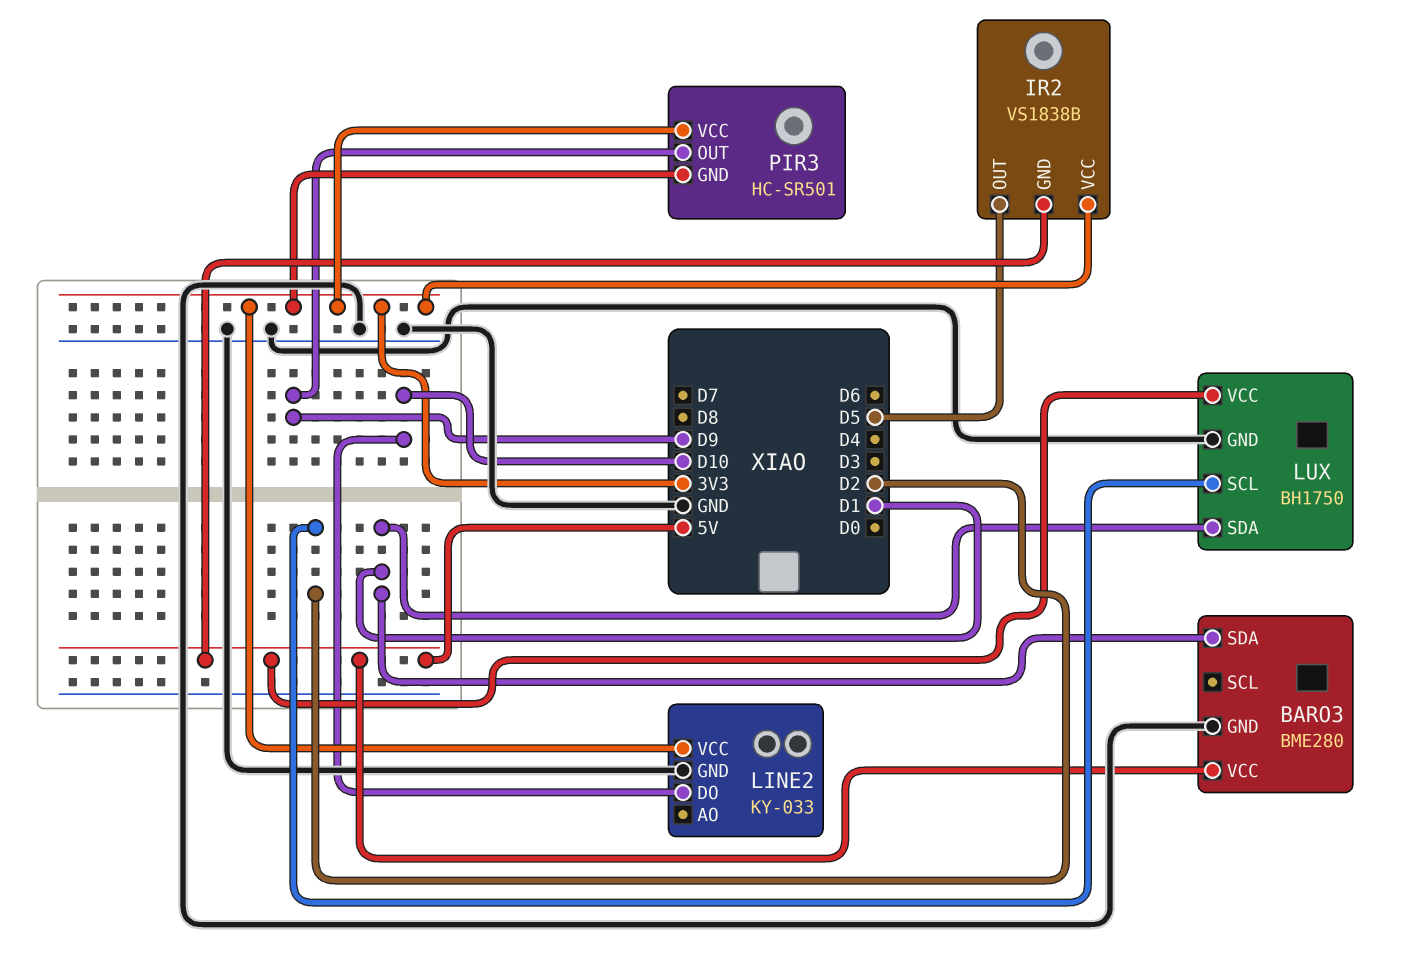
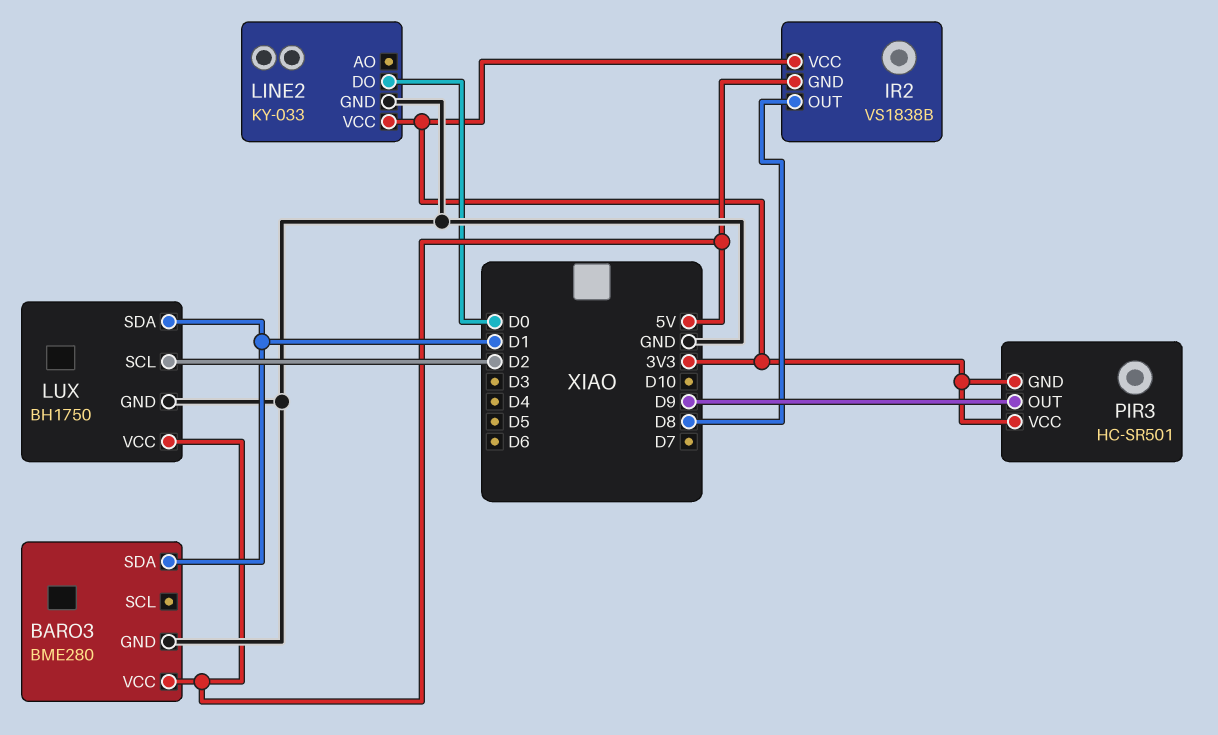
IR2 pin OUT: D5 -> D8
LINE2 pin DO: D10 -> D0

